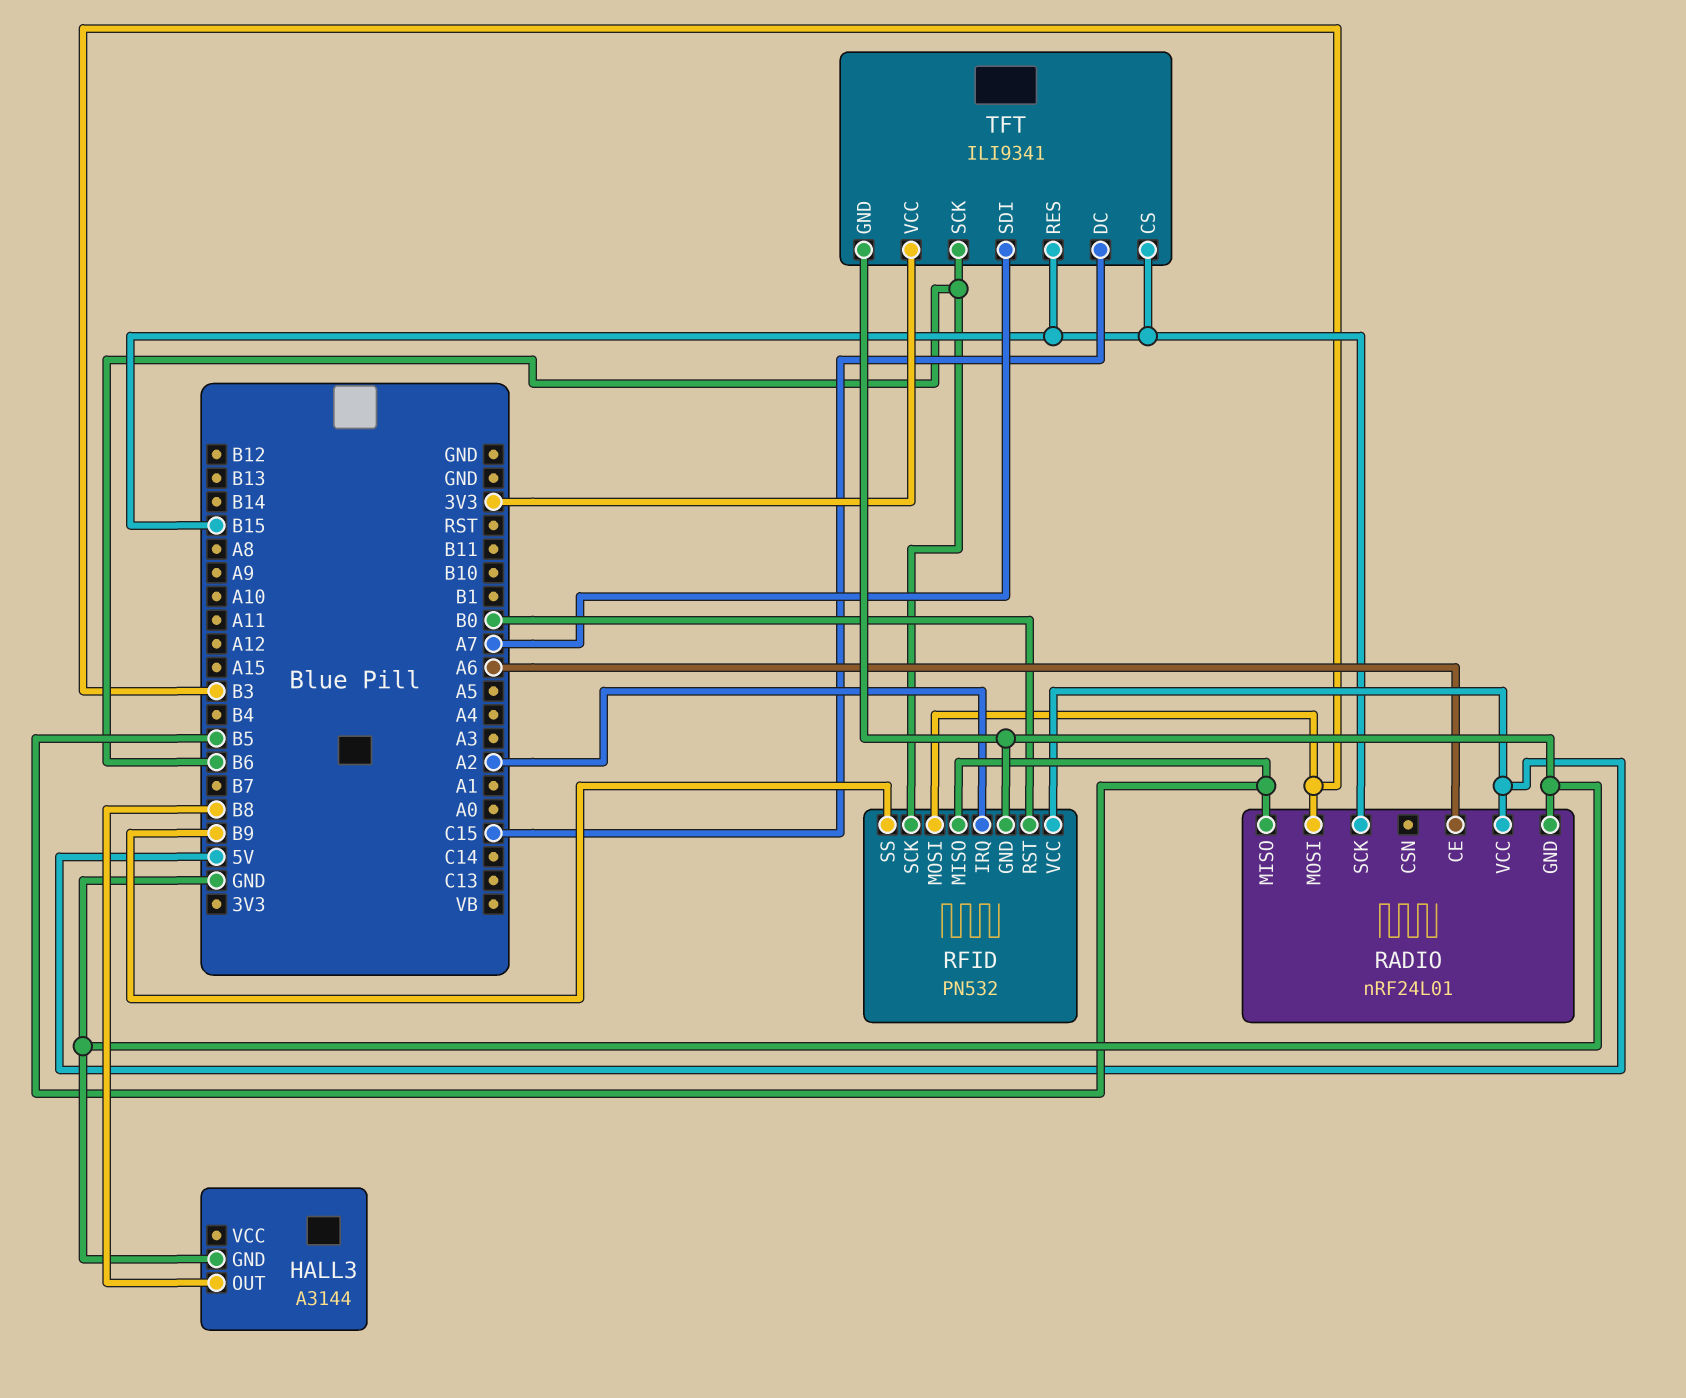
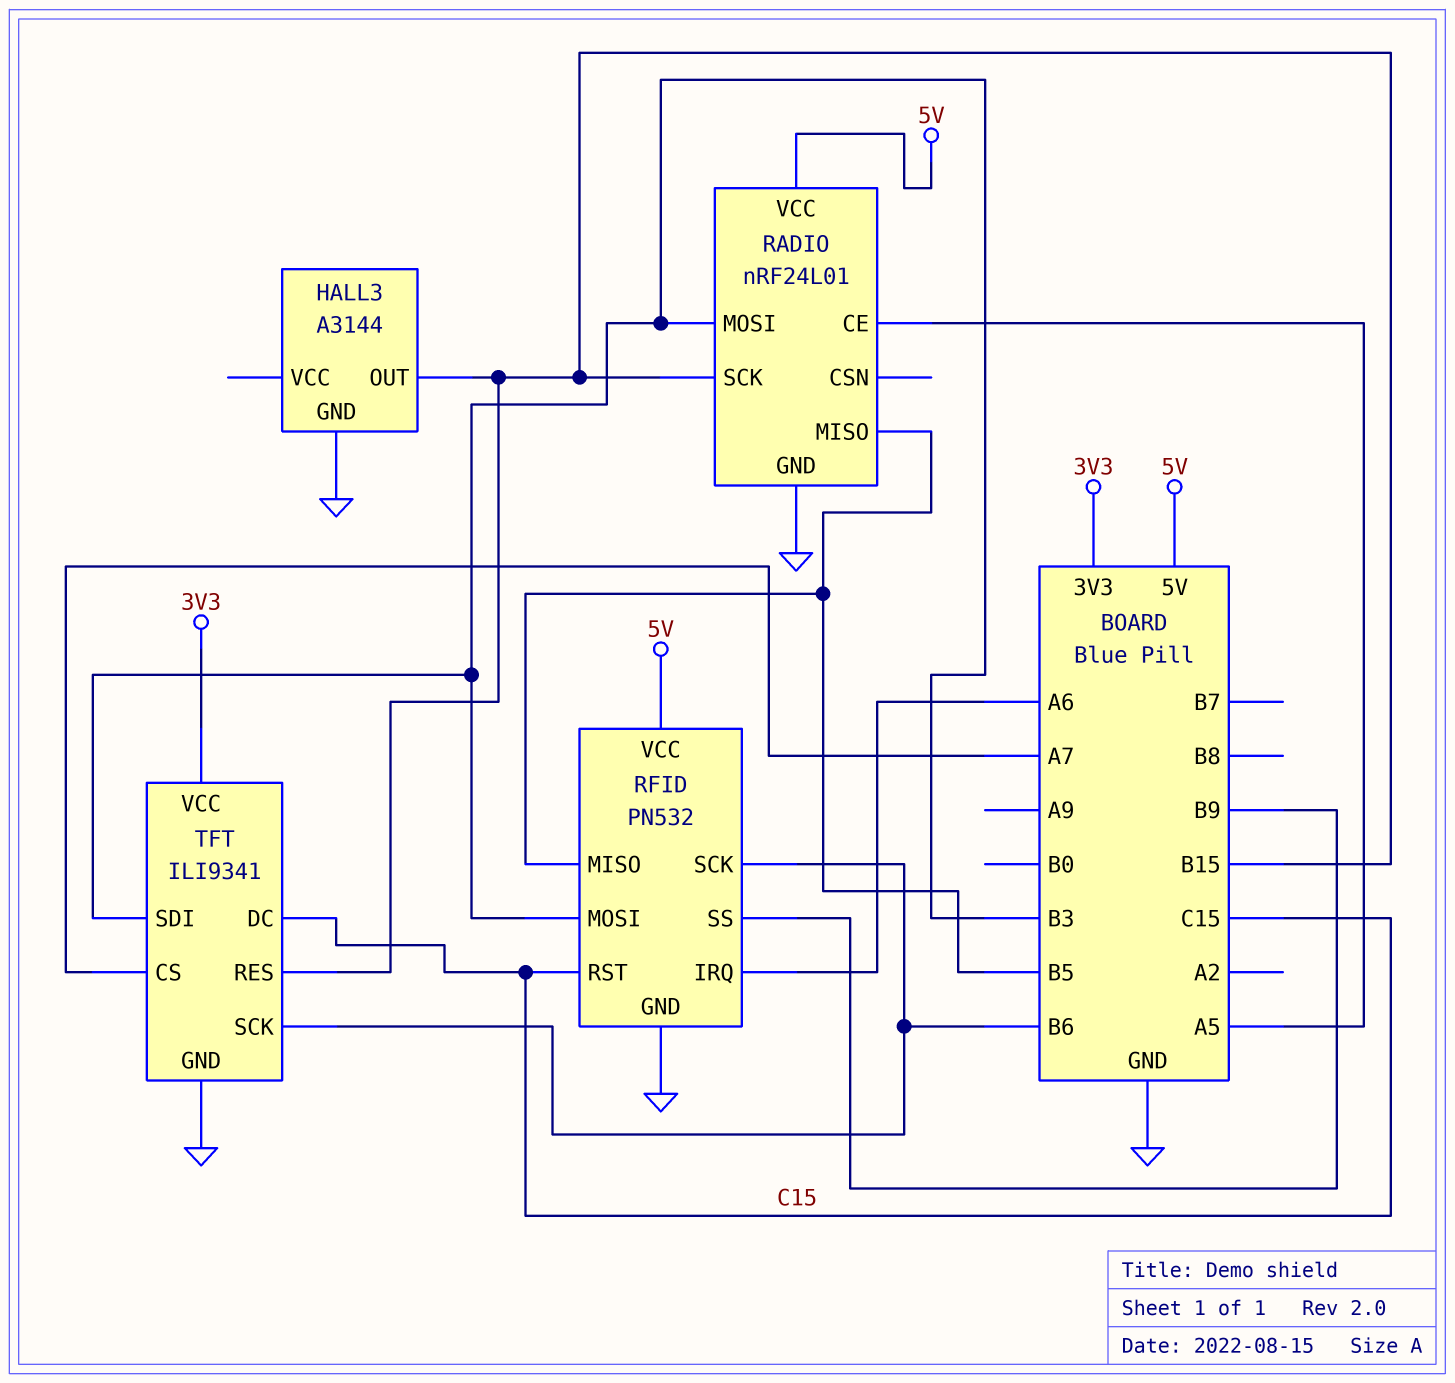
HALL3 pin OUT: B8 -> B15
RADIO pin CE: A6 -> A5
RFID pin IRQ: A2 -> A6
RFID pin RST: B0 -> C15
TFT pin CS: B15 -> A7
TFT pin SDI: A7 -> B3

